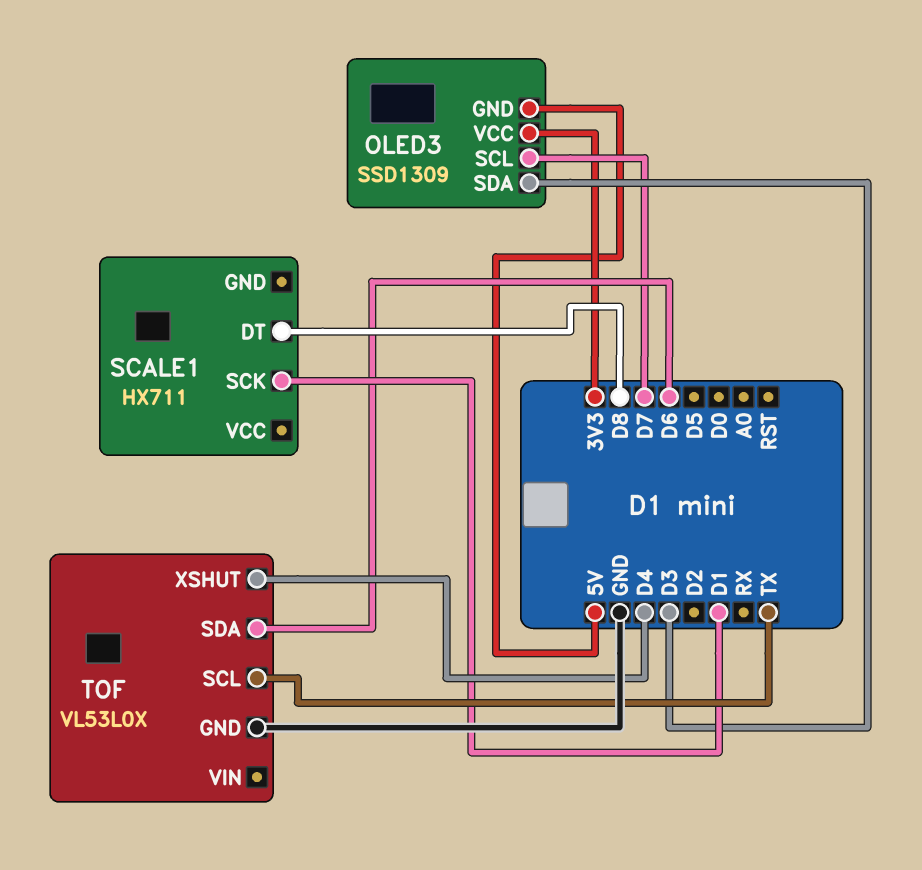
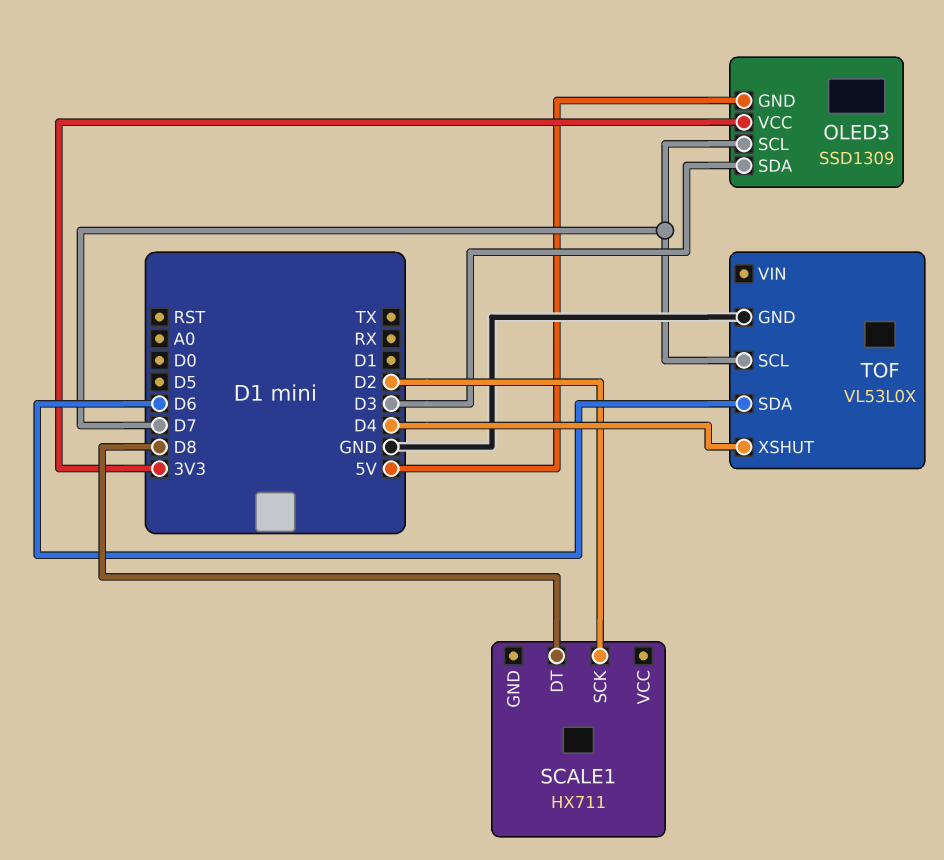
SCALE1 pin SCK: D1 -> D2
TOF pin SCL: TX -> D7

